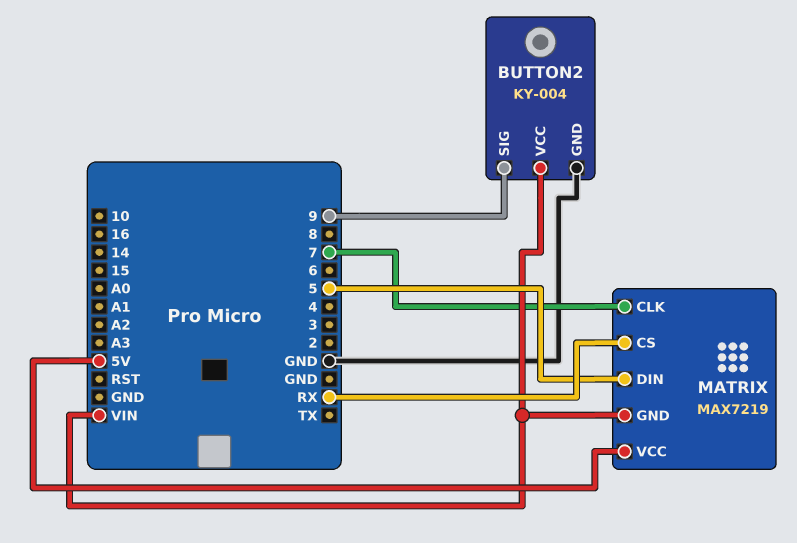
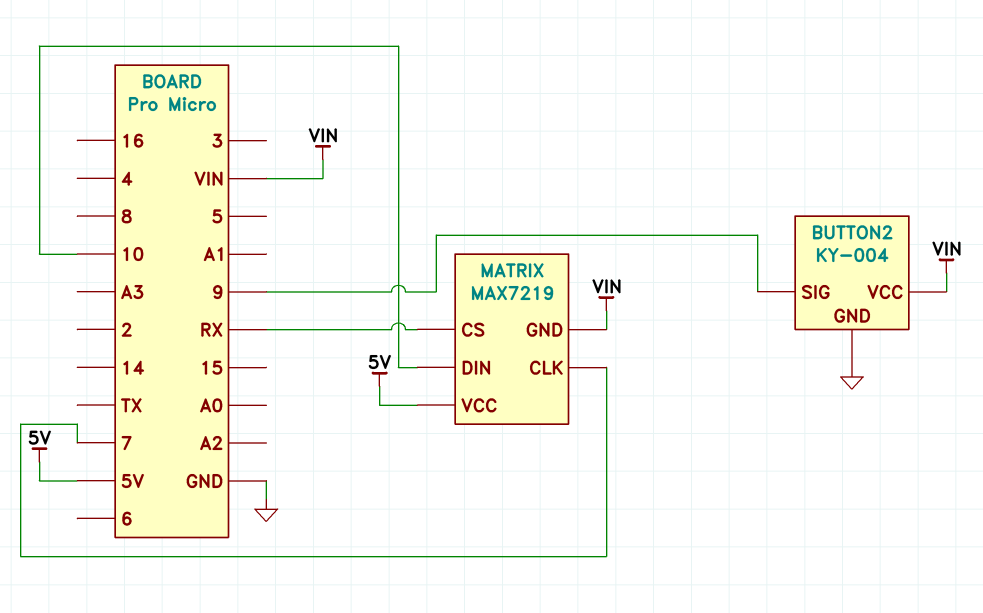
MATRIX pin DIN: 5 -> 10

